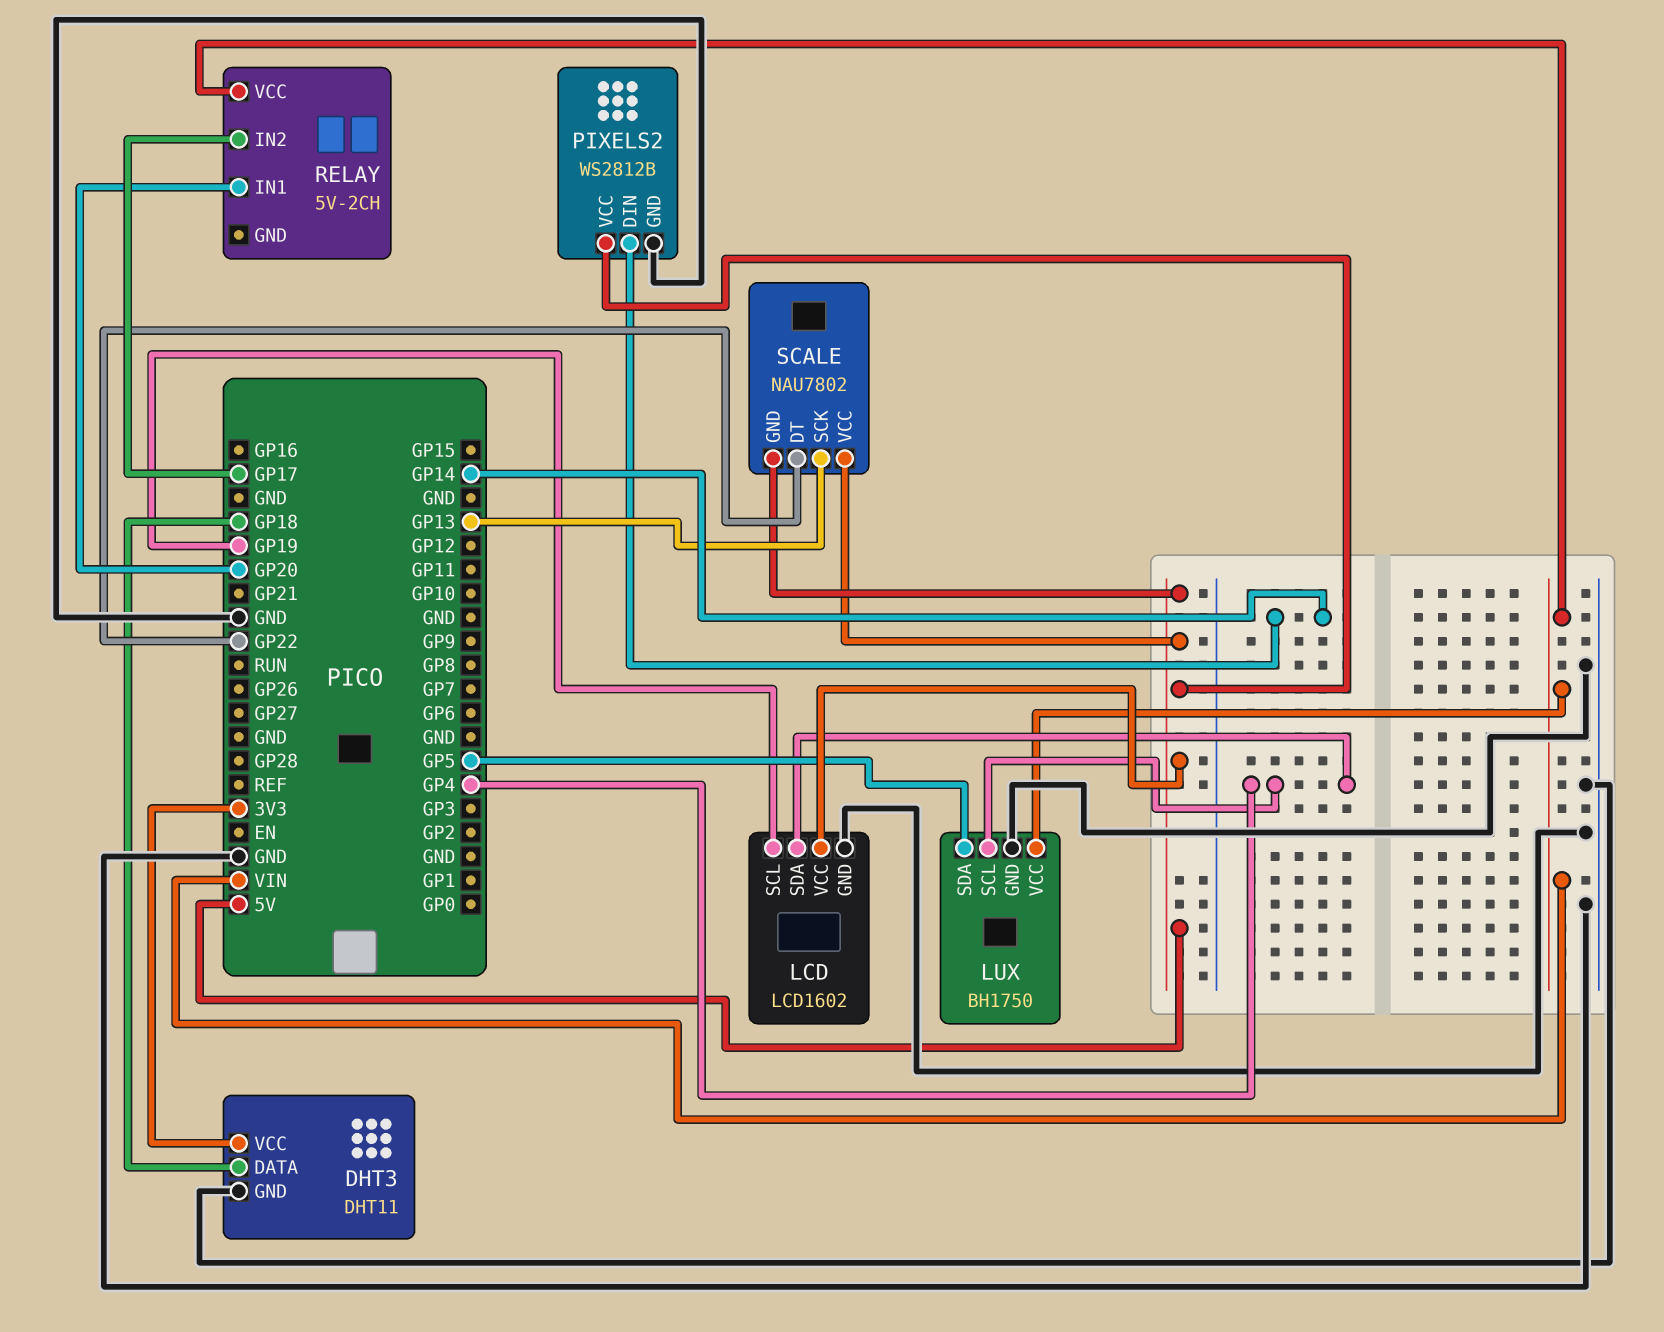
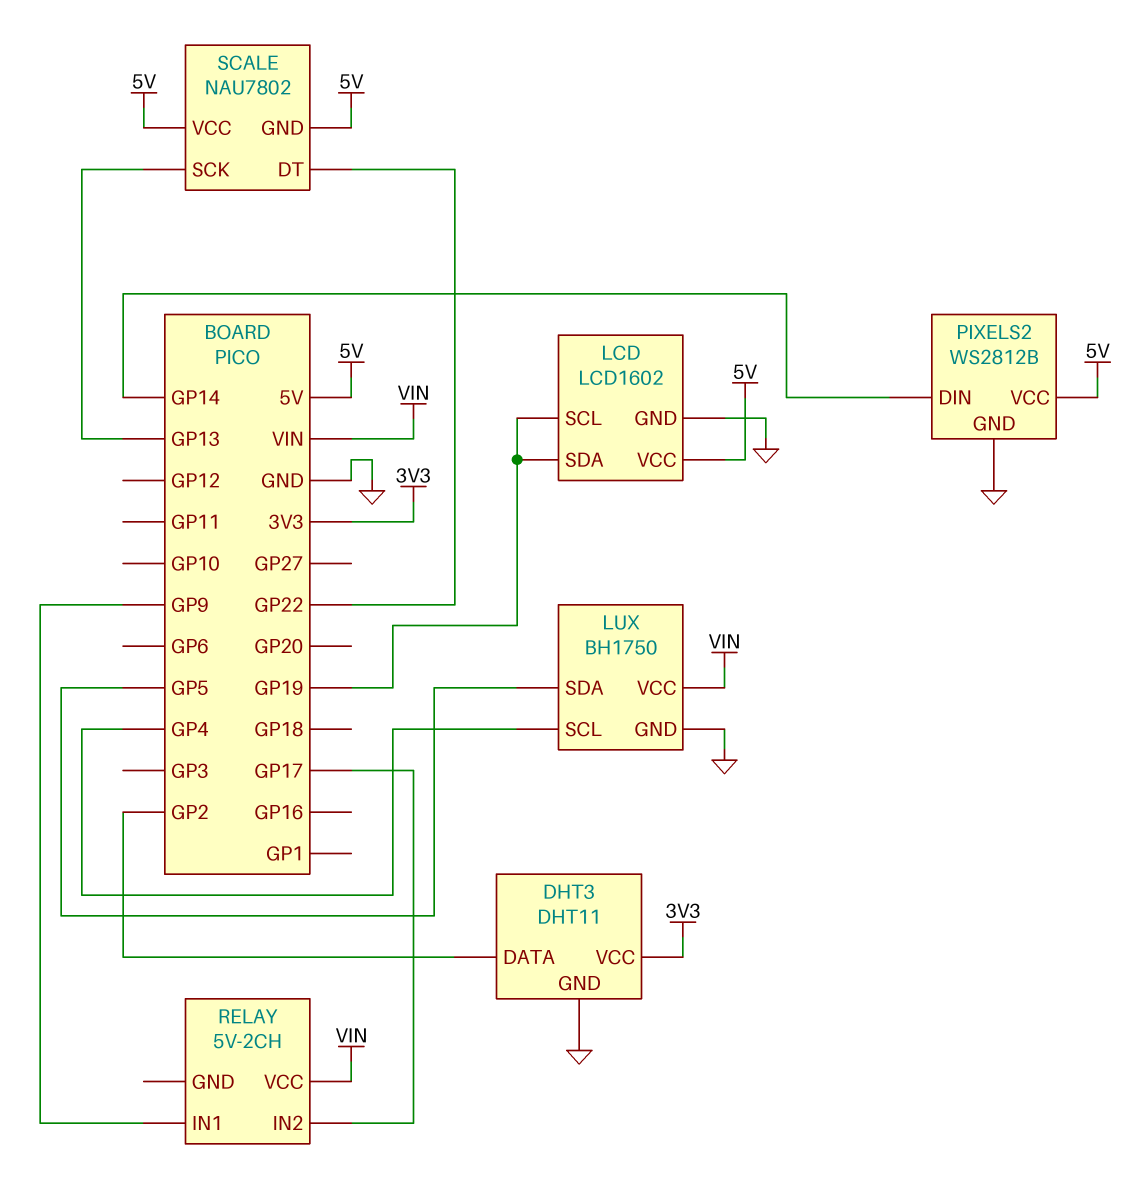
DHT3 pin DATA: GP18 -> GP2
LCD pin SDA: GP4 -> GP19
RELAY pin IN1: GP20 -> GP9

